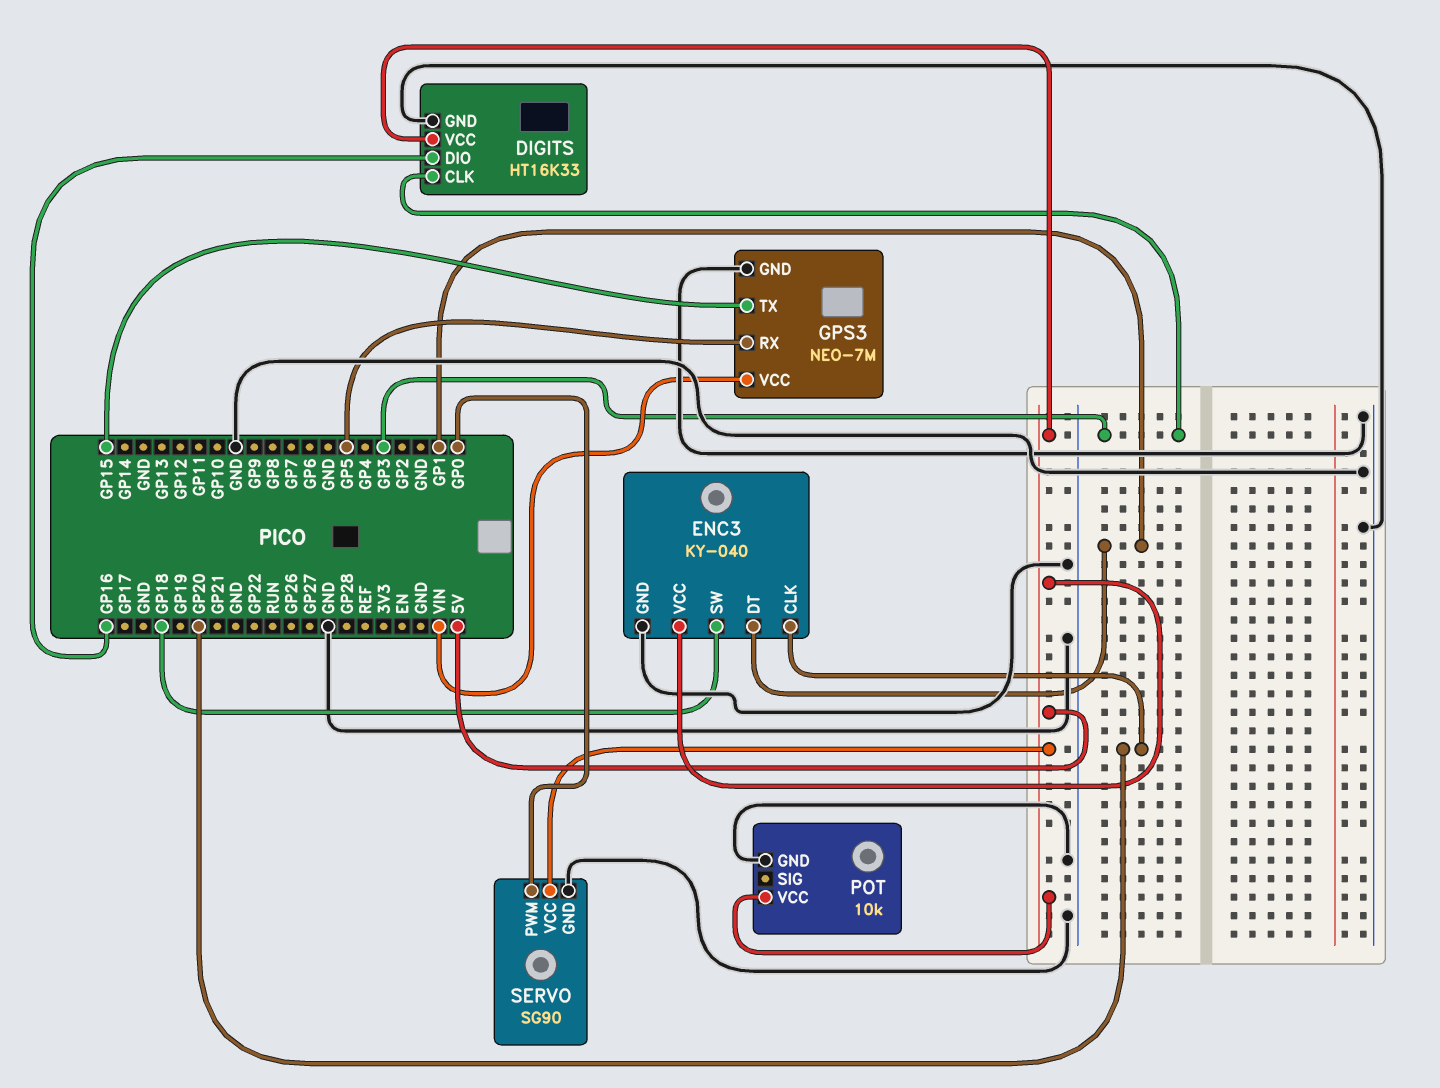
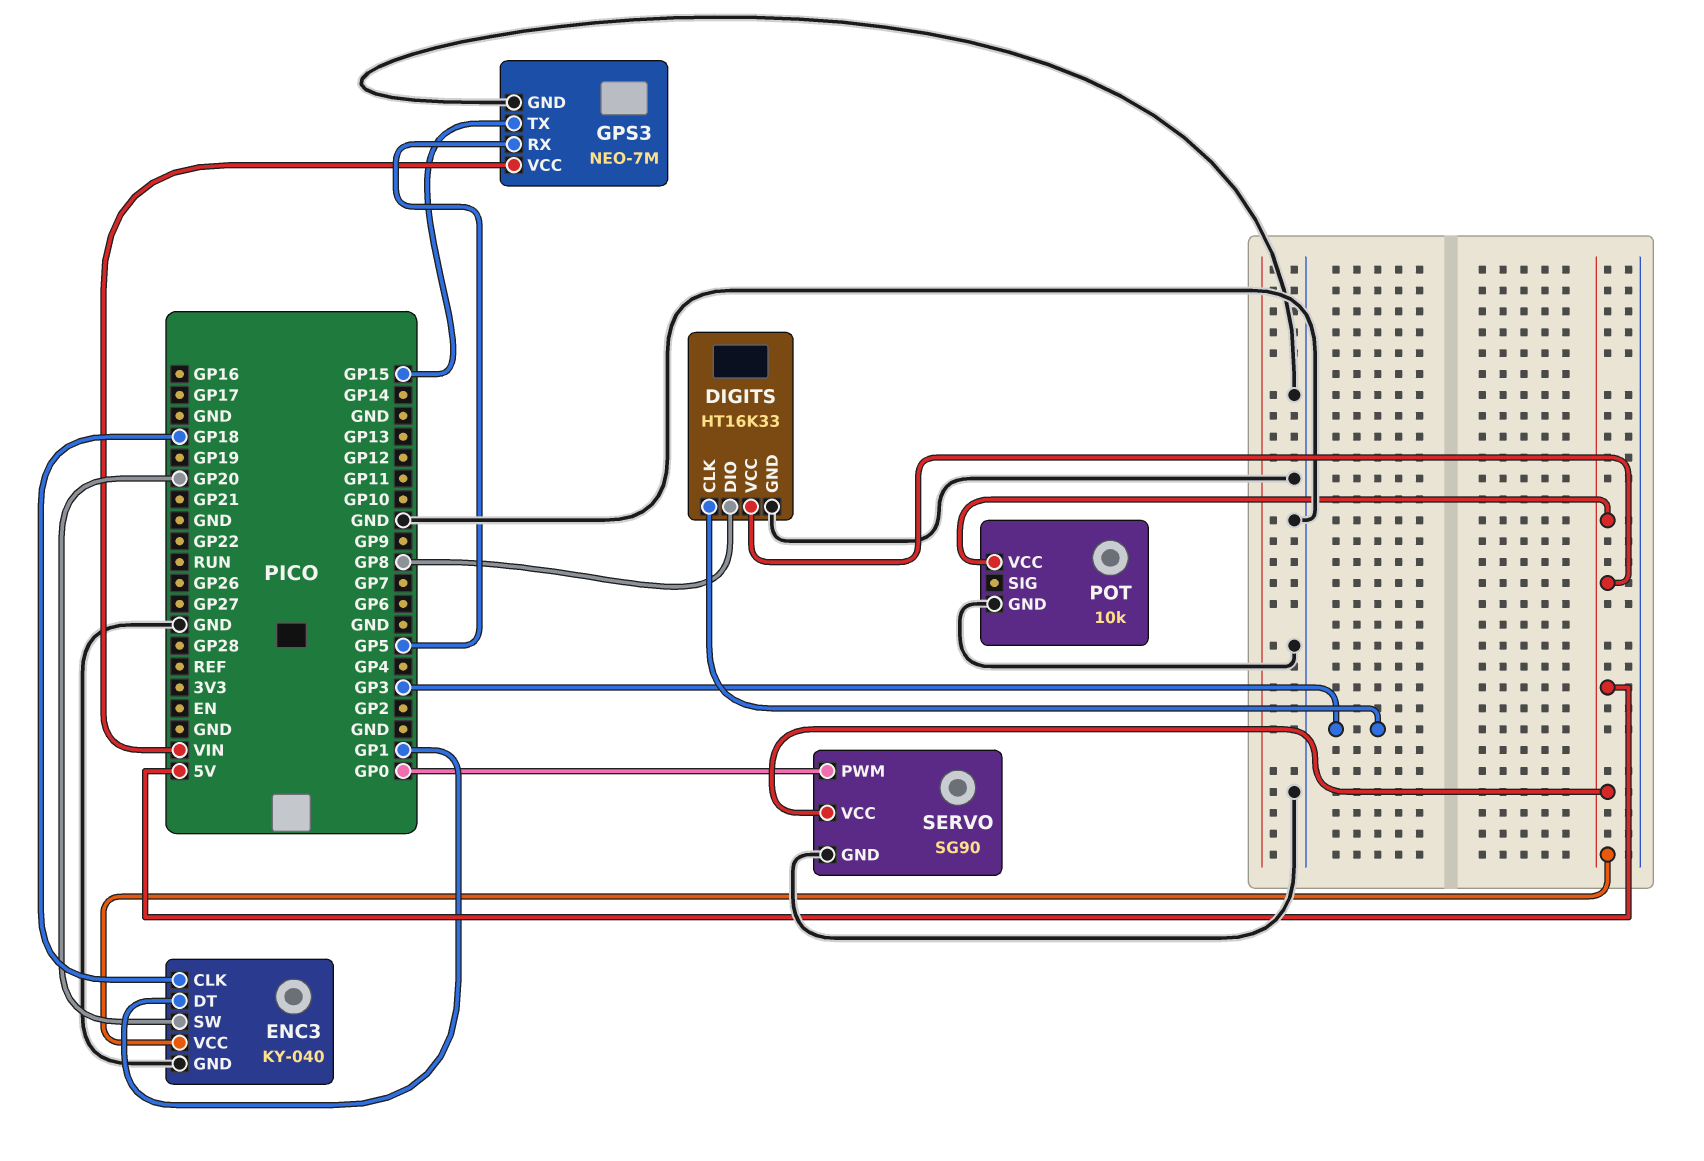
DIGITS pin DIO: GP16 -> GP8
ENC3 pin CLK: GP20 -> GP18
ENC3 pin SW: GP18 -> GP20

